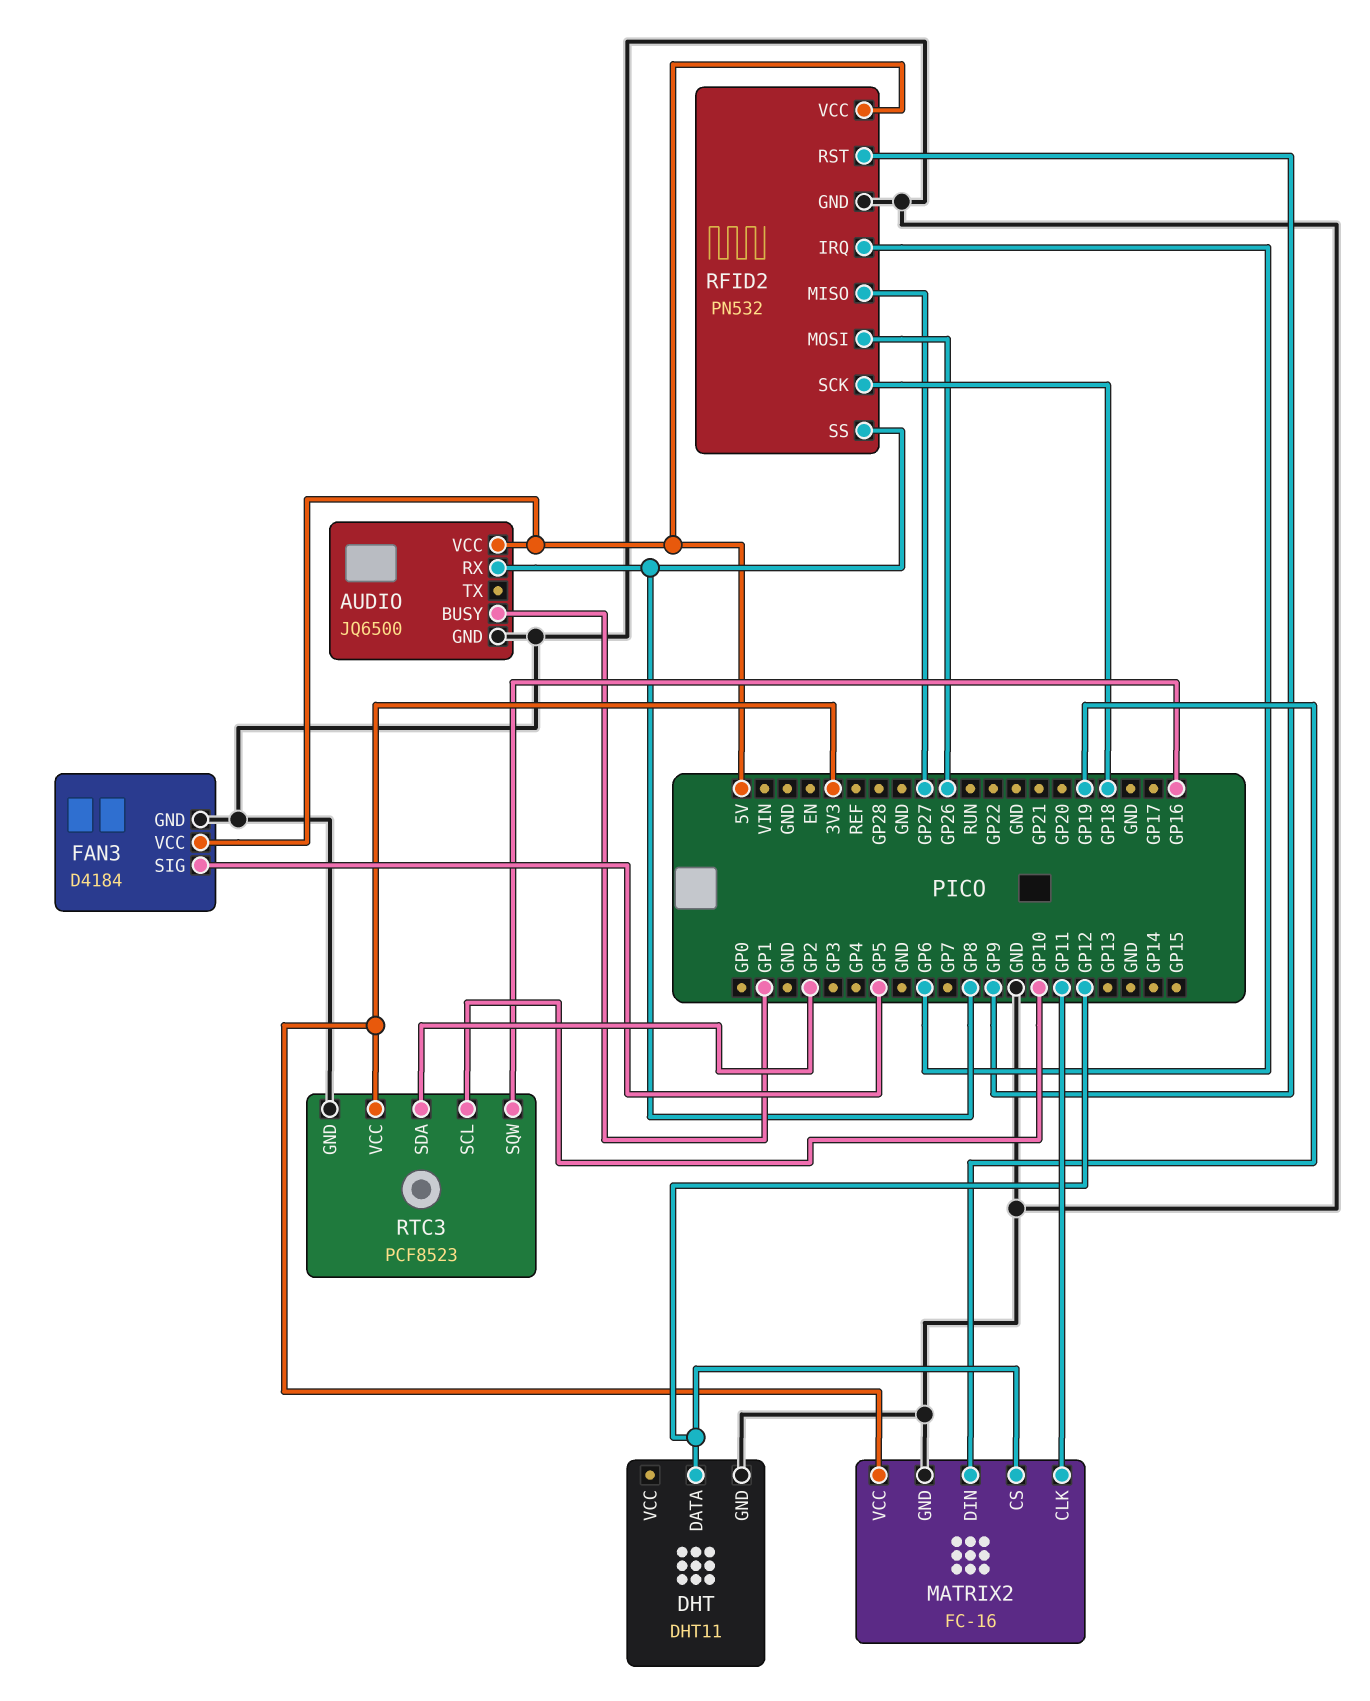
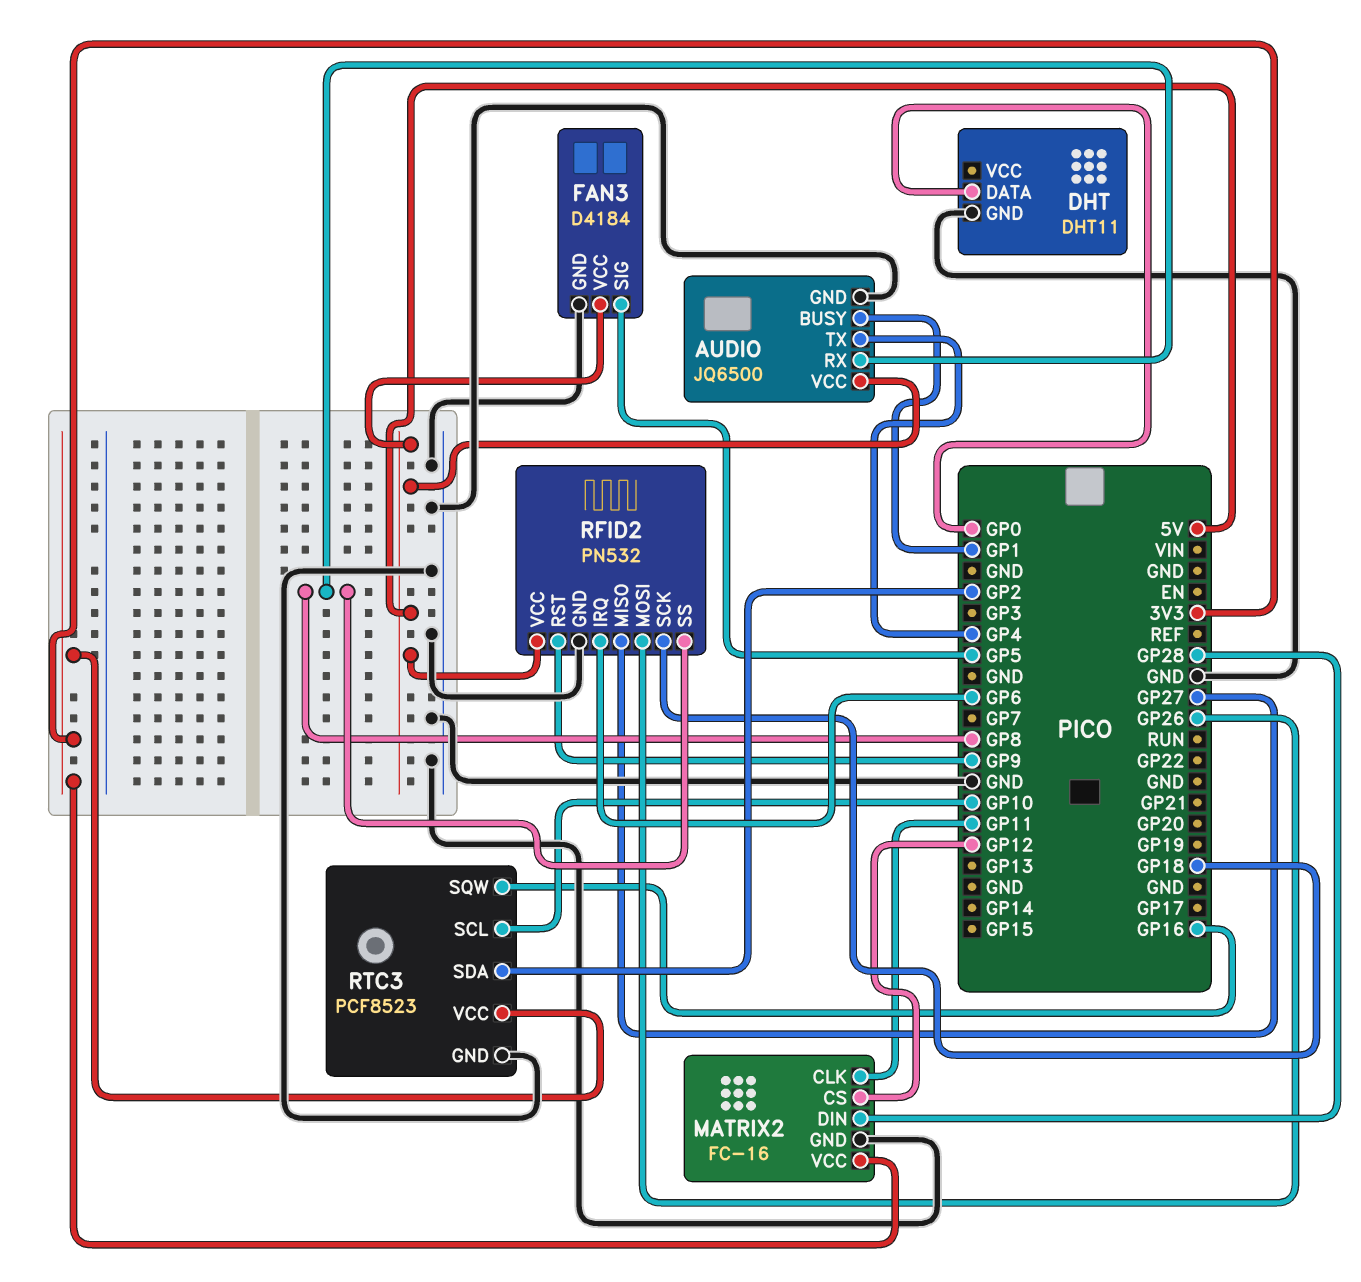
AUDIO pin TX: none -> GP4
DHT pin DATA: GP12 -> GP0
MATRIX2 pin DIN: GP19 -> GP28

